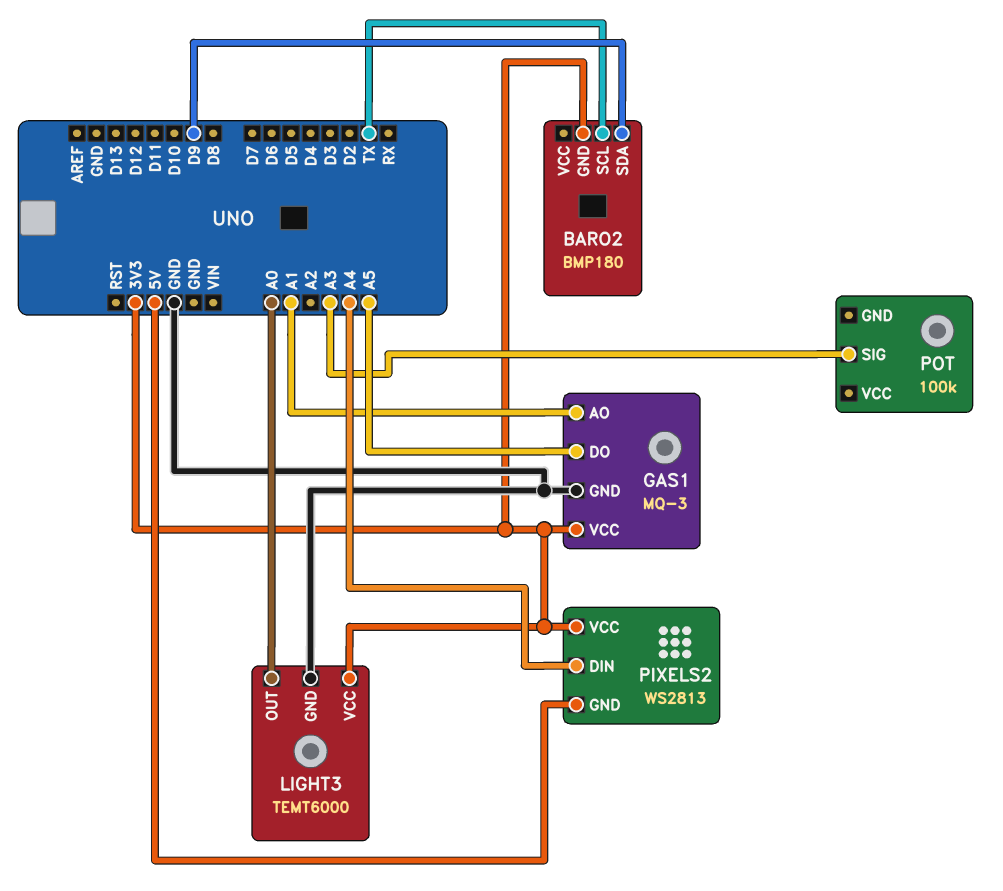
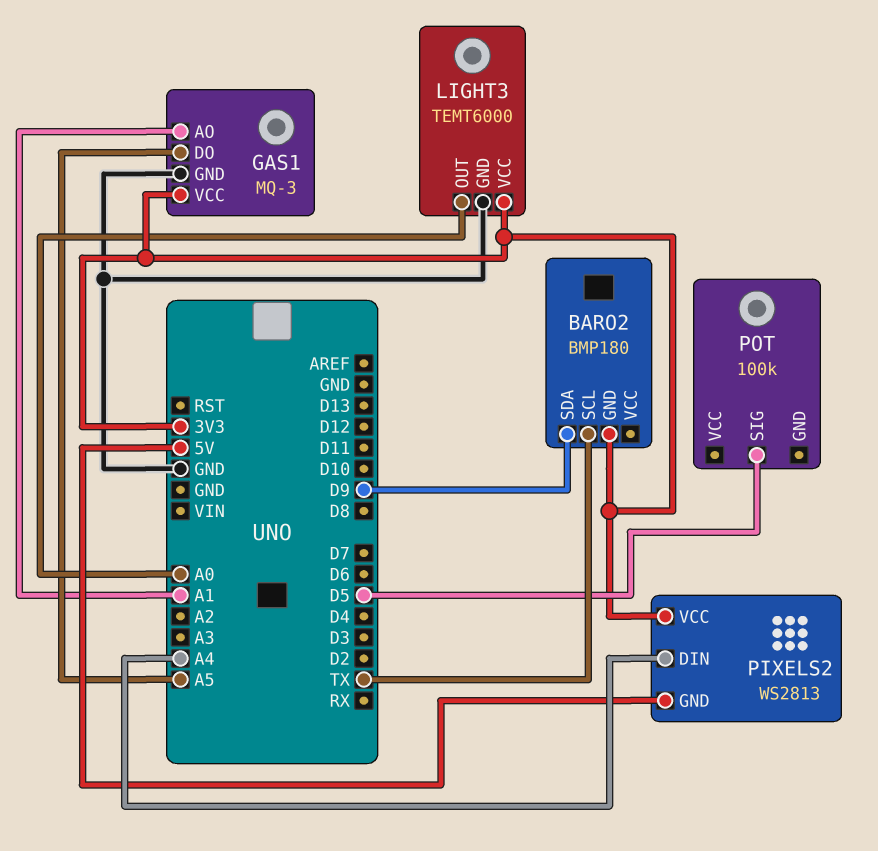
POT pin SIG: A3 -> D5

